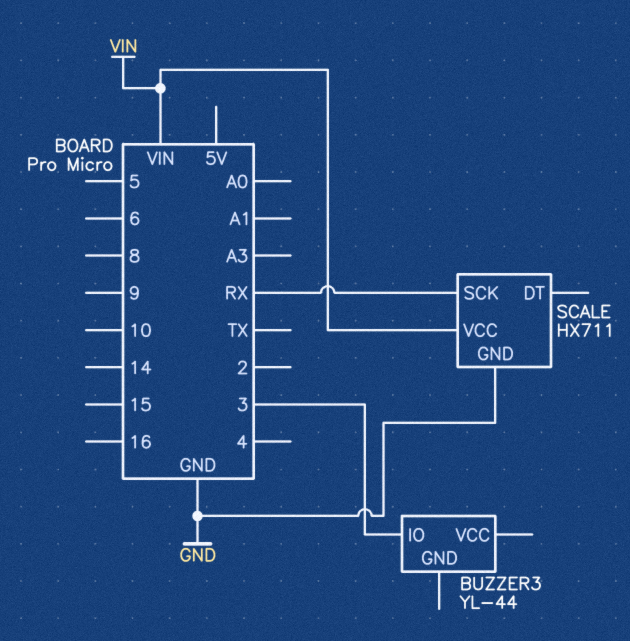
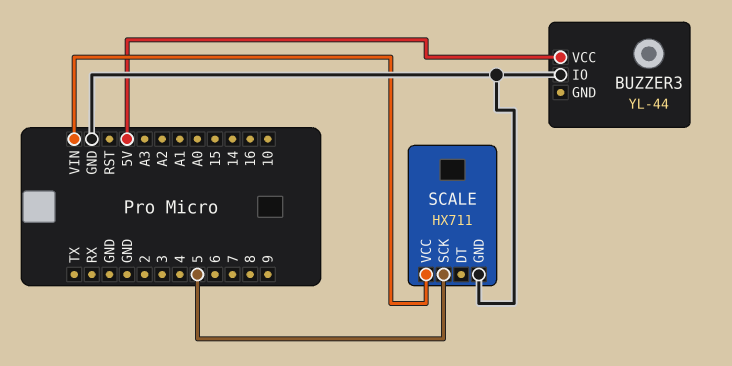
BUZZER3 pin IO: 3 -> GND
BUZZER3 pin VCC: none -> 5V
SCALE pin SCK: RX -> 5

